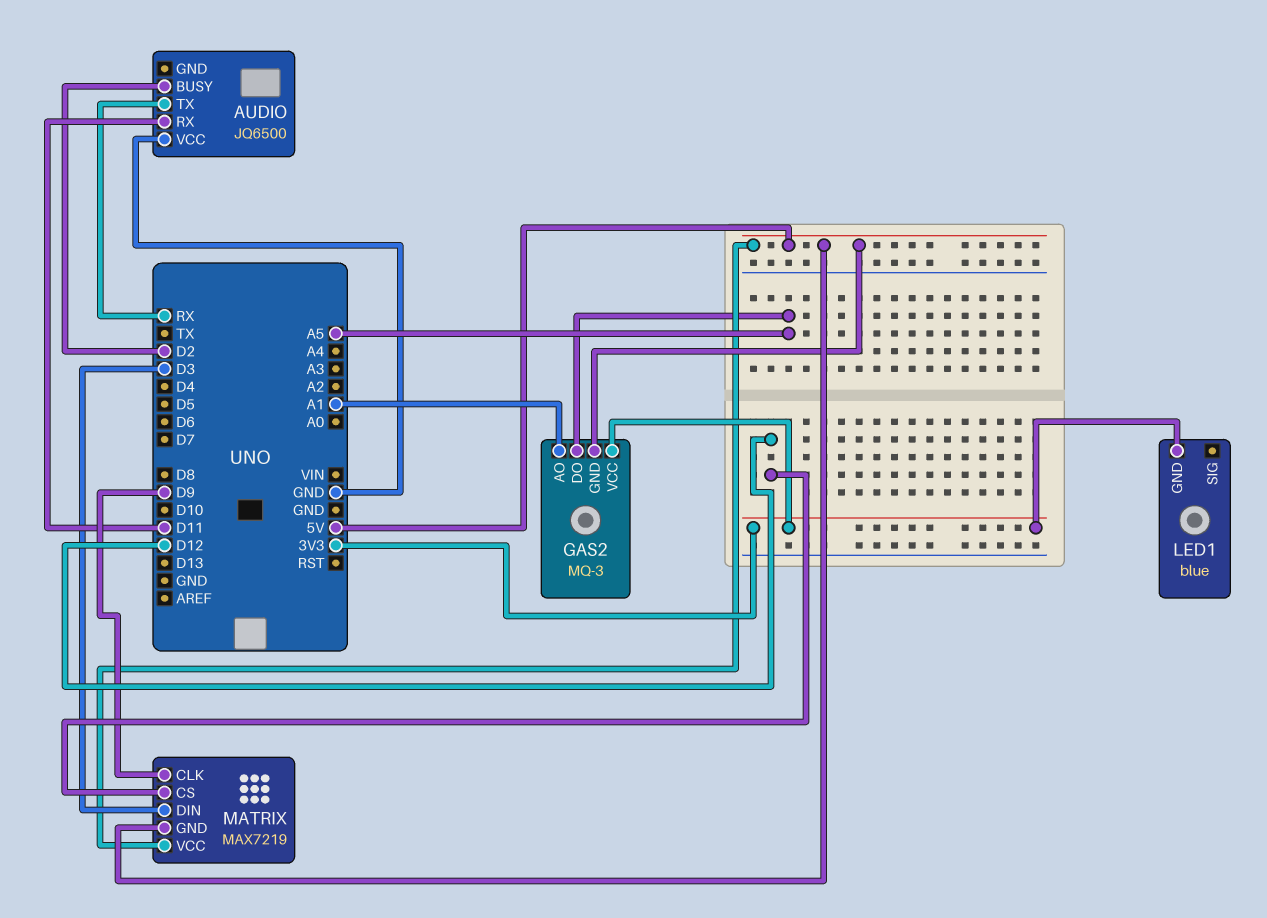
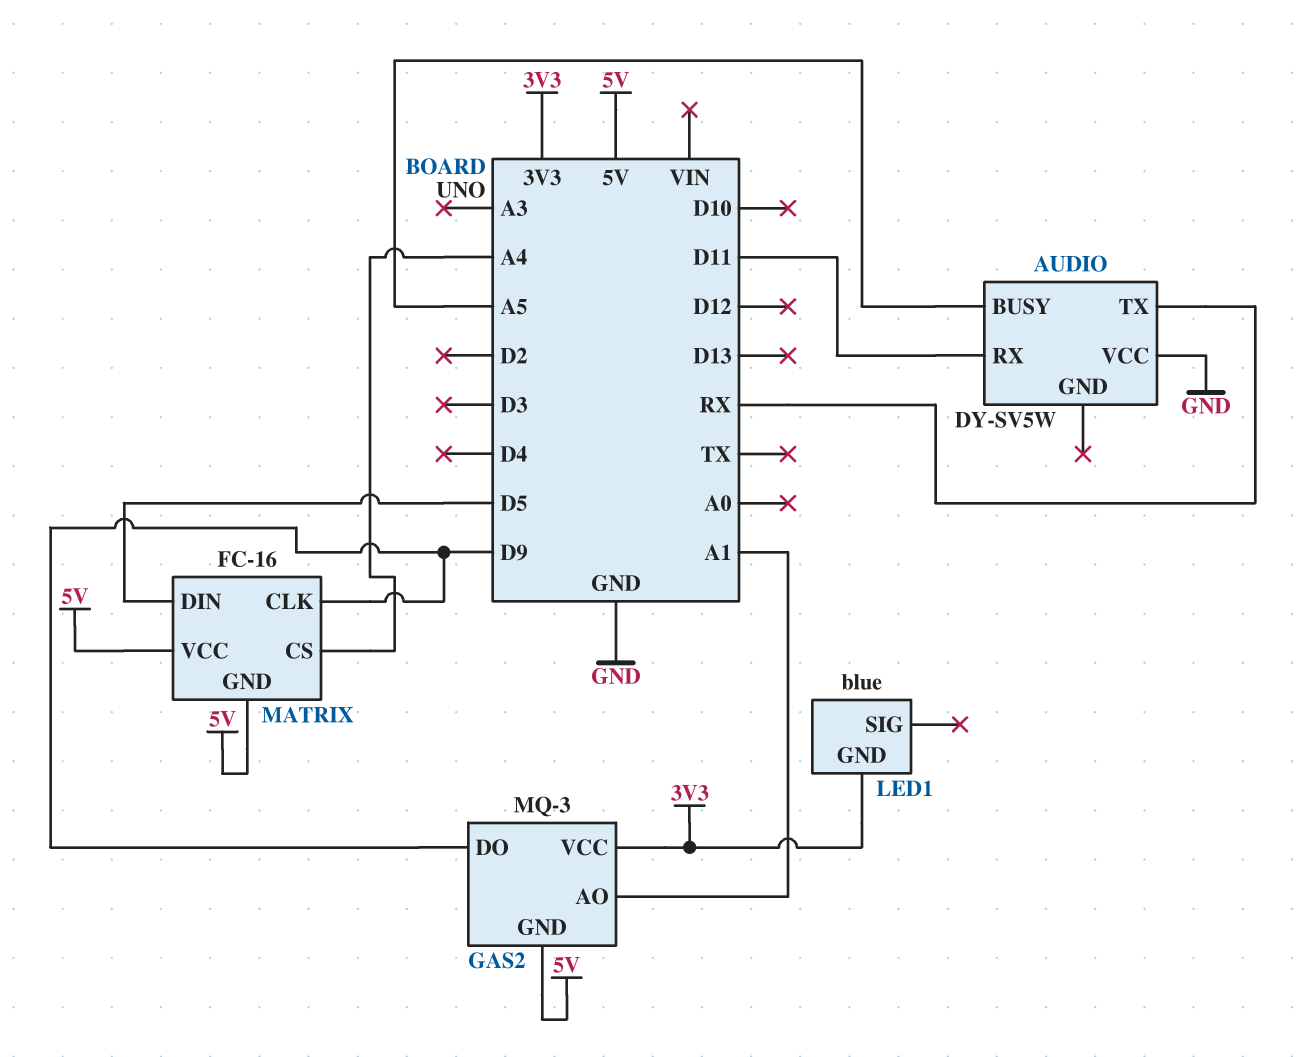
AUDIO: JQ6500 -> DY-SV5W
AUDIO pin BUSY: D2 -> A5
GAS2 pin DO: A5 -> D9
MATRIX: MAX7219 -> FC-16
MATRIX pin CS: D12 -> A4
MATRIX pin DIN: D3 -> D5

